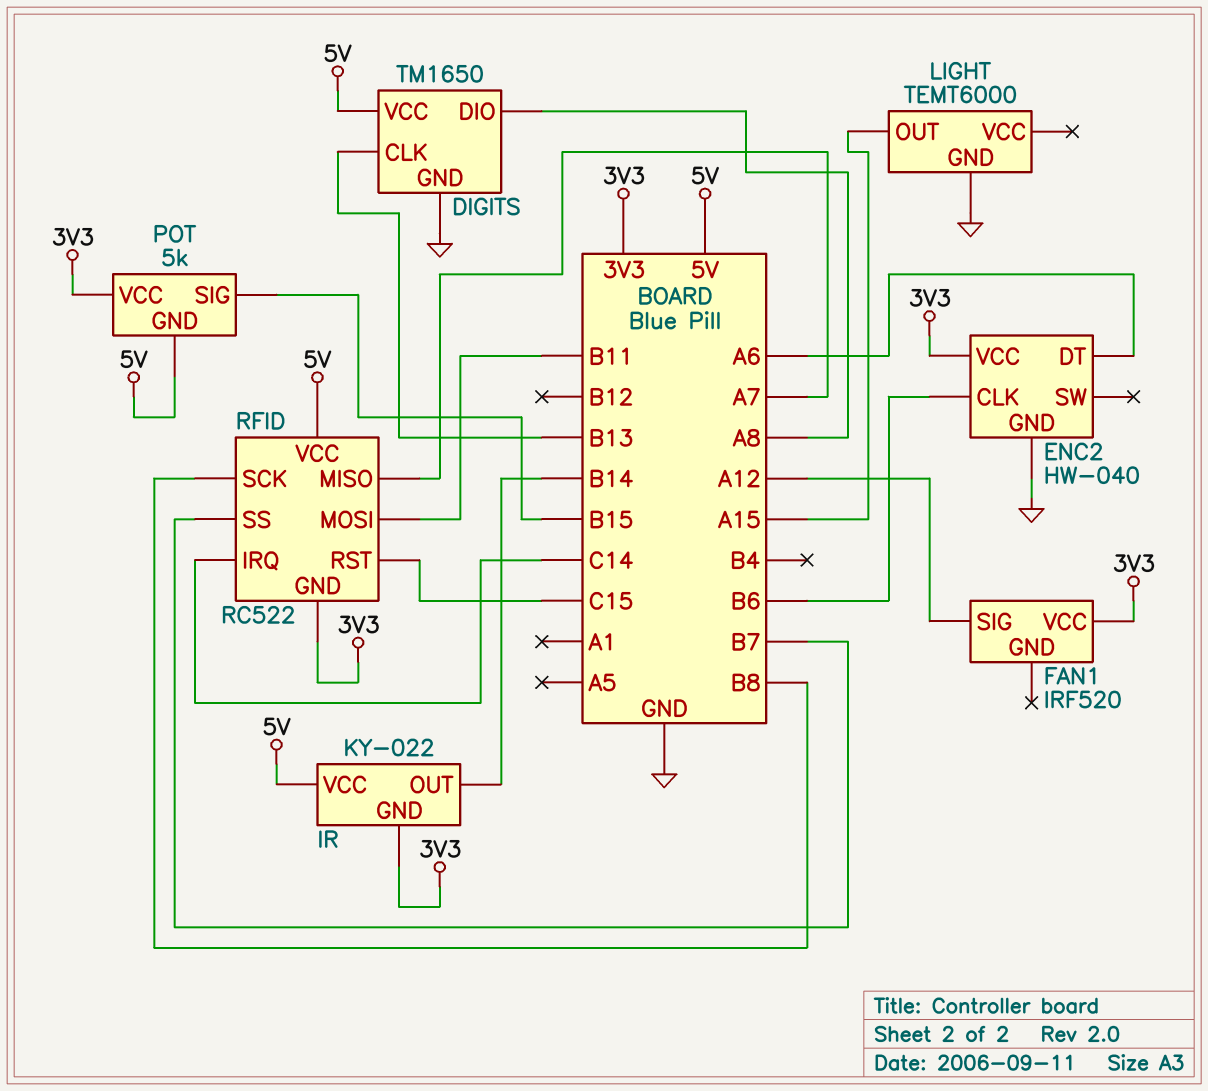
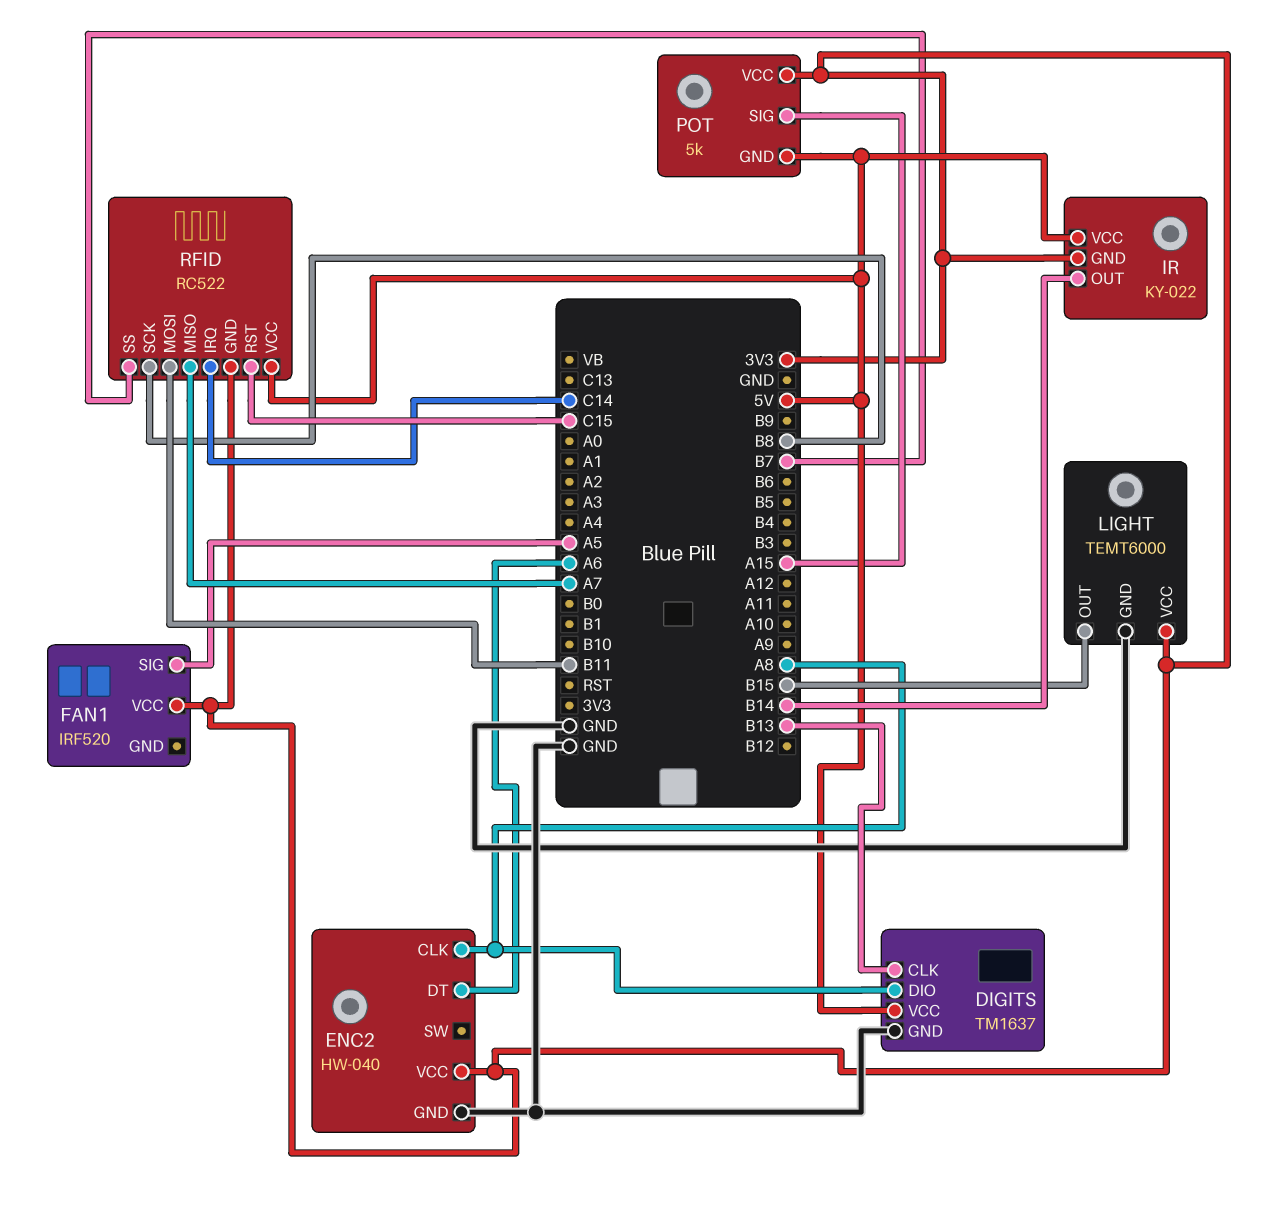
DIGITS: TM1650 -> TM1637
ENC2 pin CLK: B6 -> A8
FAN1 pin SIG: A12 -> A5
LIGHT pin OUT: A15 -> B15
LIGHT pin VCC: none -> 3V3
POT pin SIG: B15 -> A15

